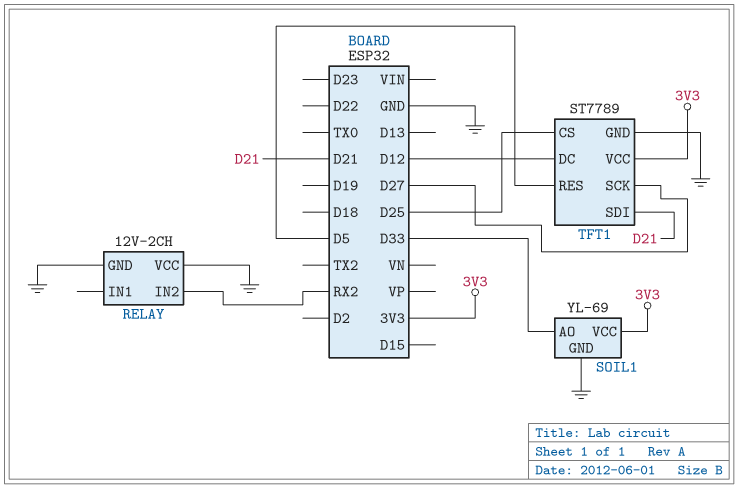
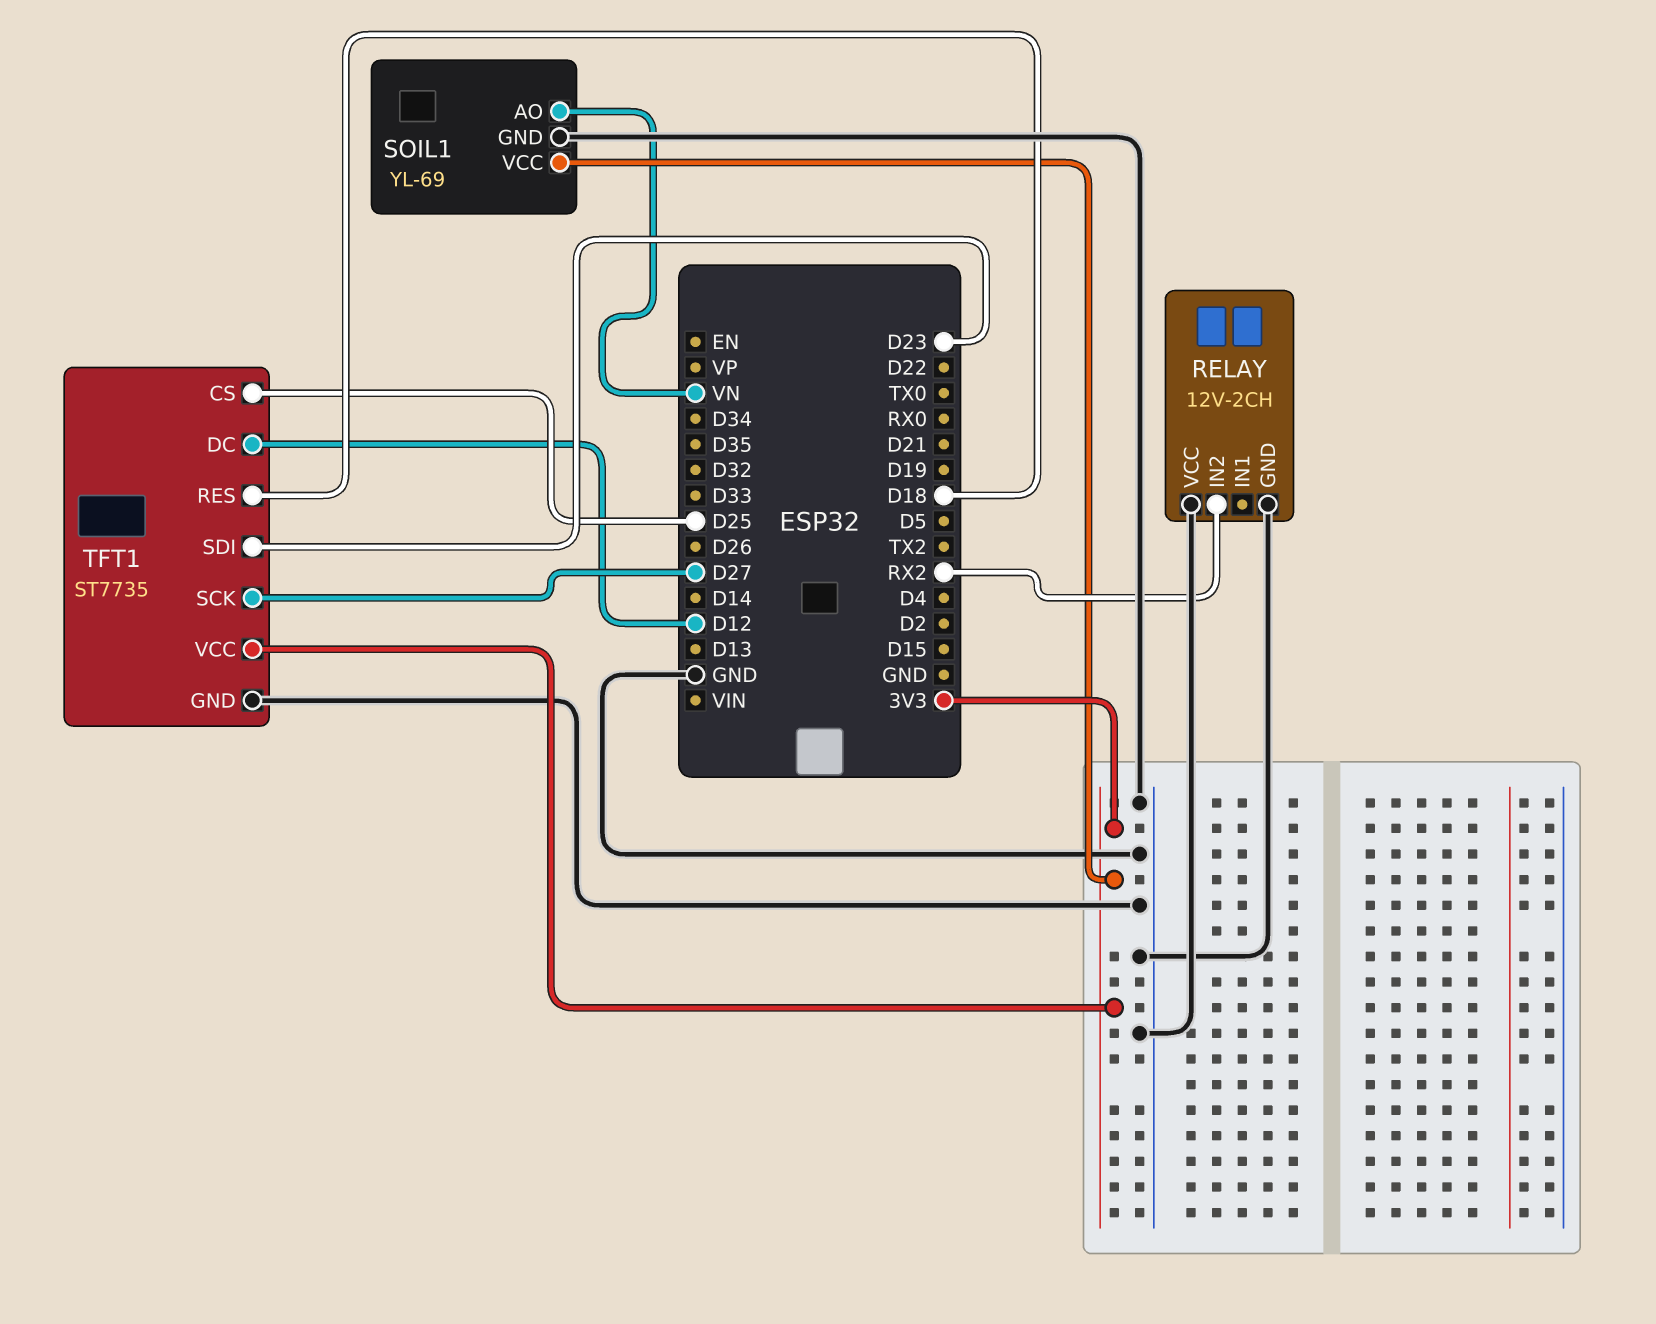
SOIL1 pin AO: D33 -> VN
TFT1: ST7789 -> ST7735
TFT1 pin RES: D5 -> D18
TFT1 pin SDI: D21 -> D23

